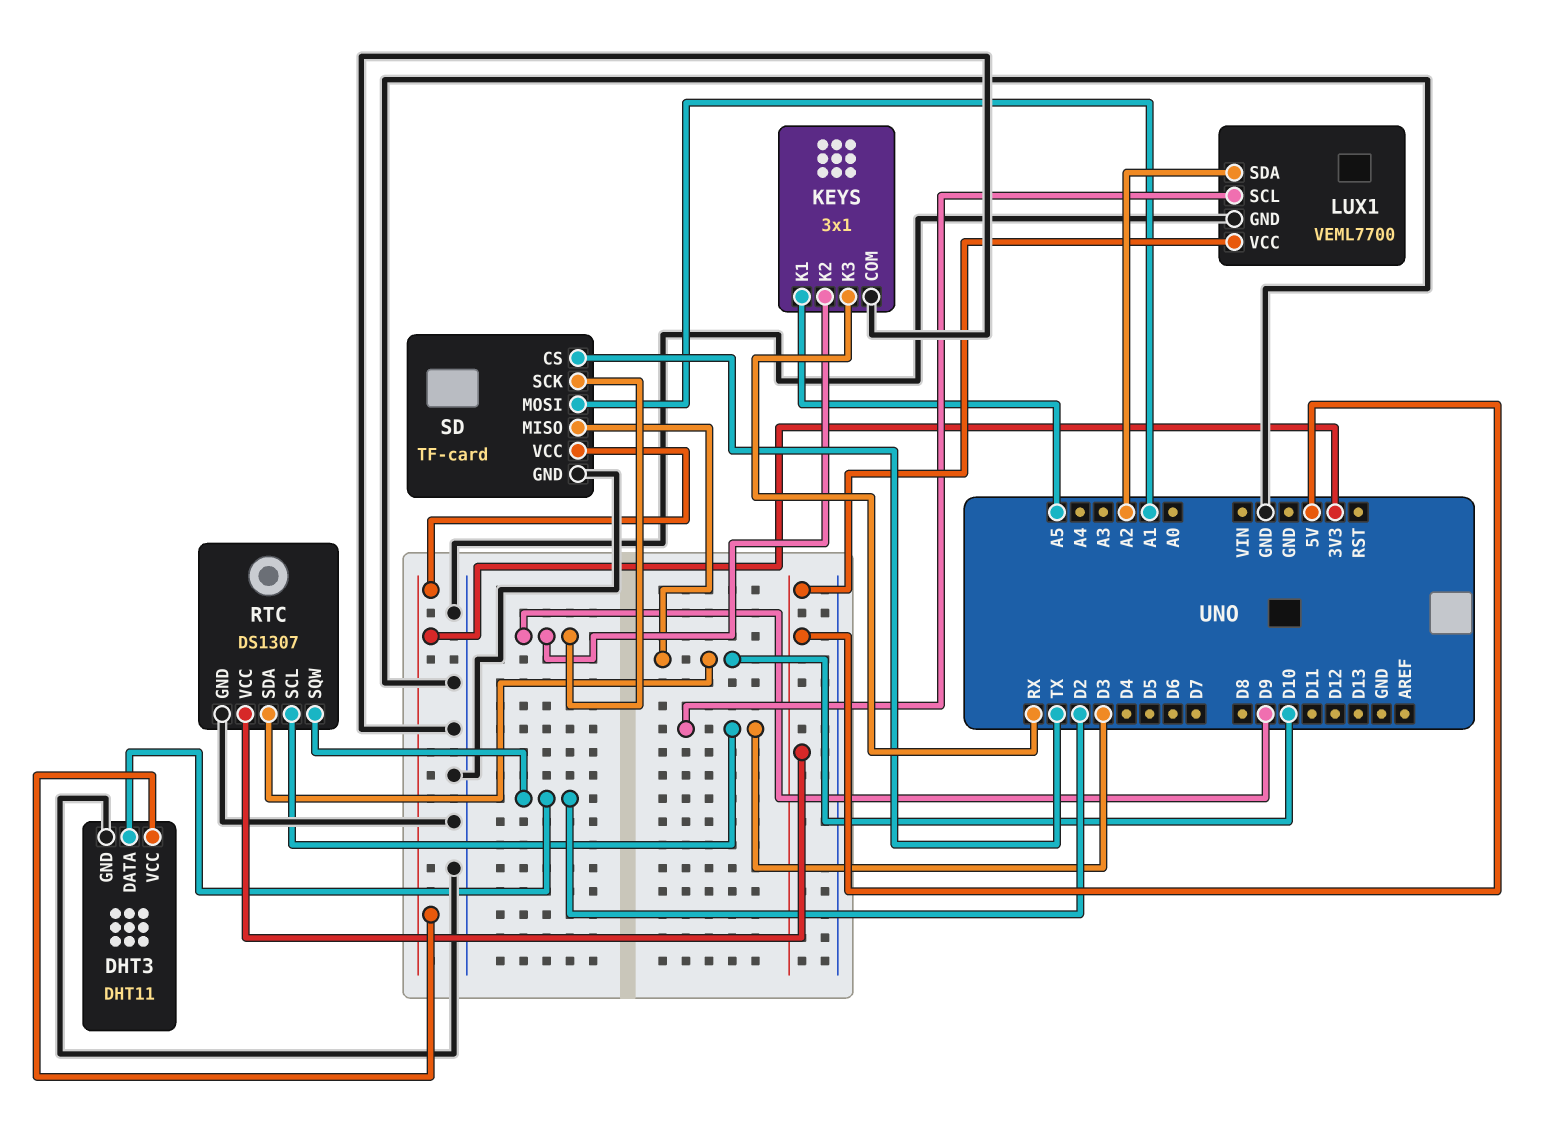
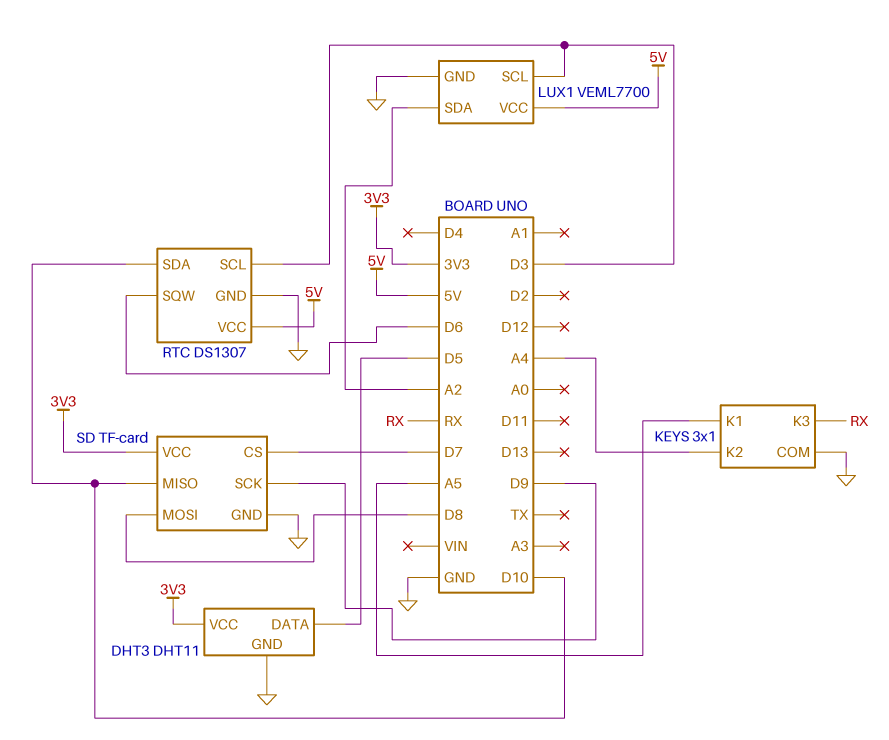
DHT3 pin DATA: D2 -> D5
KEYS pin K2: D9 -> A4
RTC pin SQW: D2 -> D6
SD pin CS: TX -> D7
SD pin MOSI: A1 -> D8

